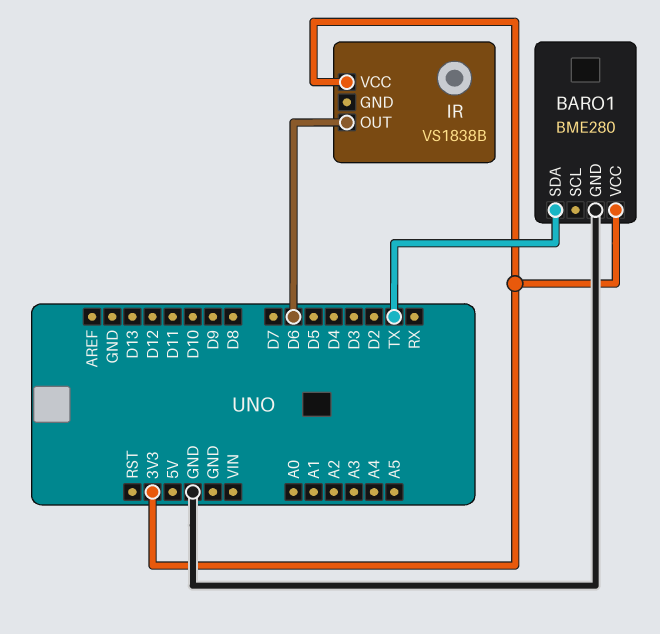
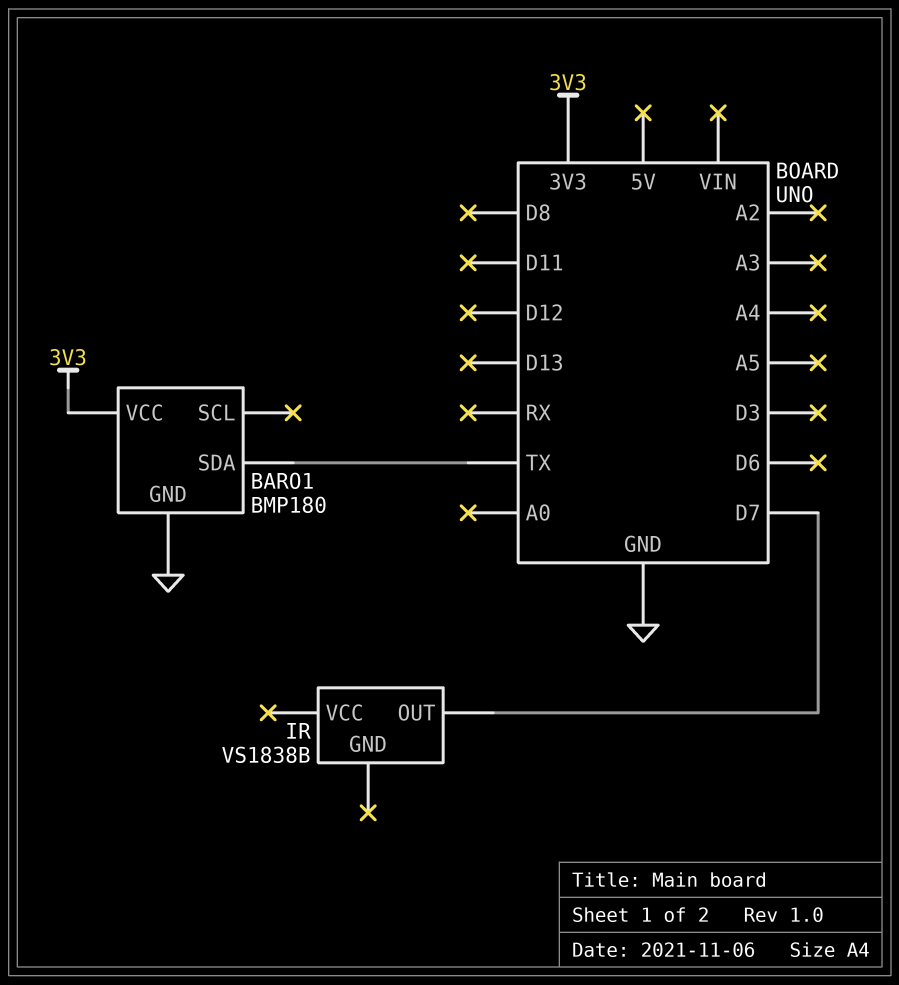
BARO1: BME280 -> BMP180
IR pin OUT: D6 -> D7
IR pin VCC: 3V3 -> none

